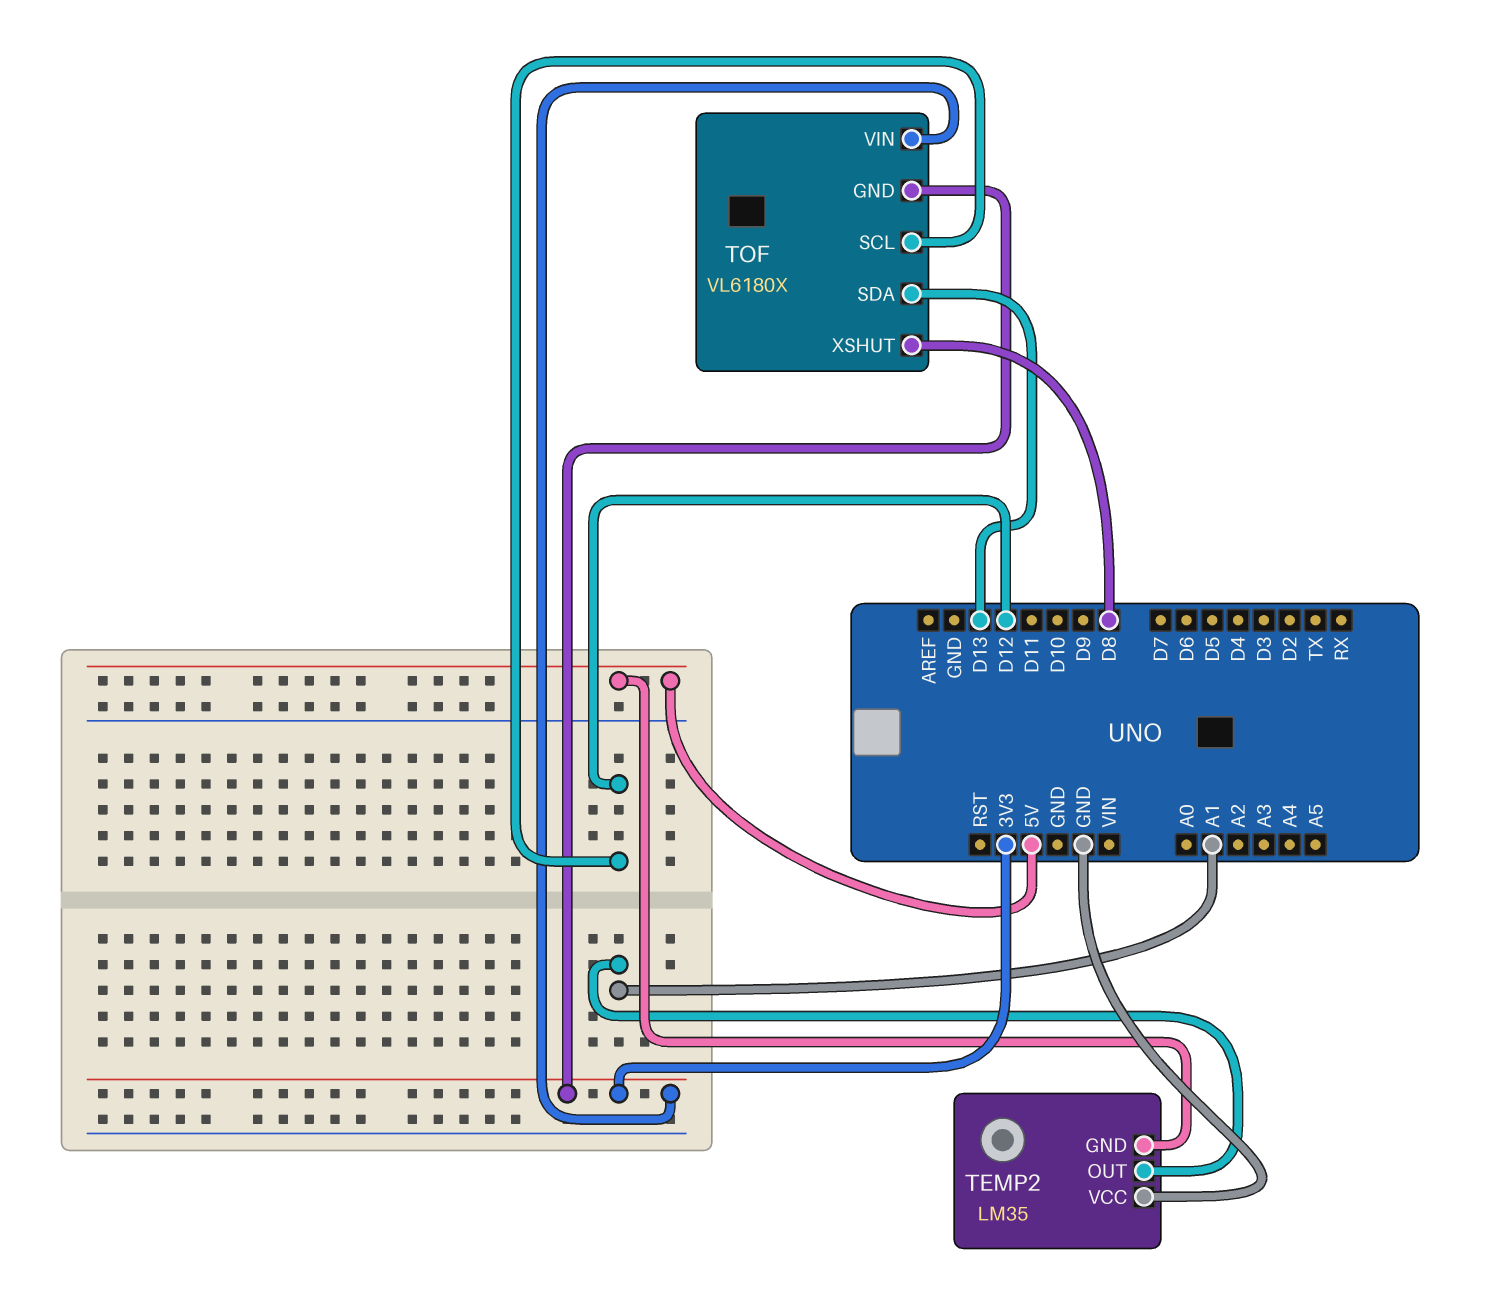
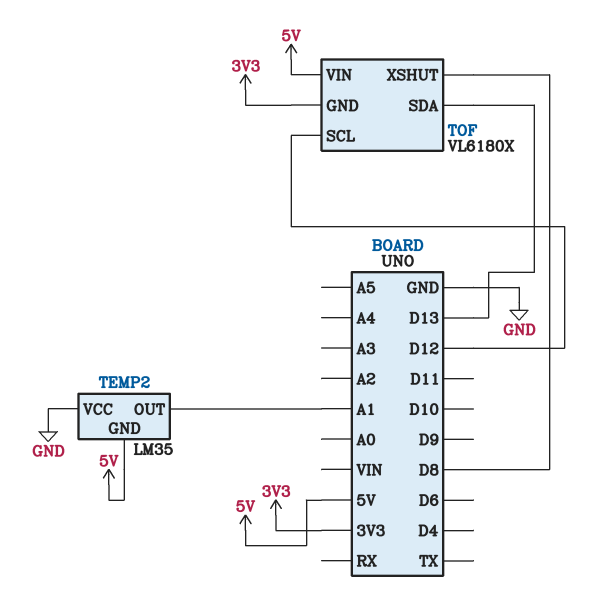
TOF pin VIN: 3V3 -> 5V

